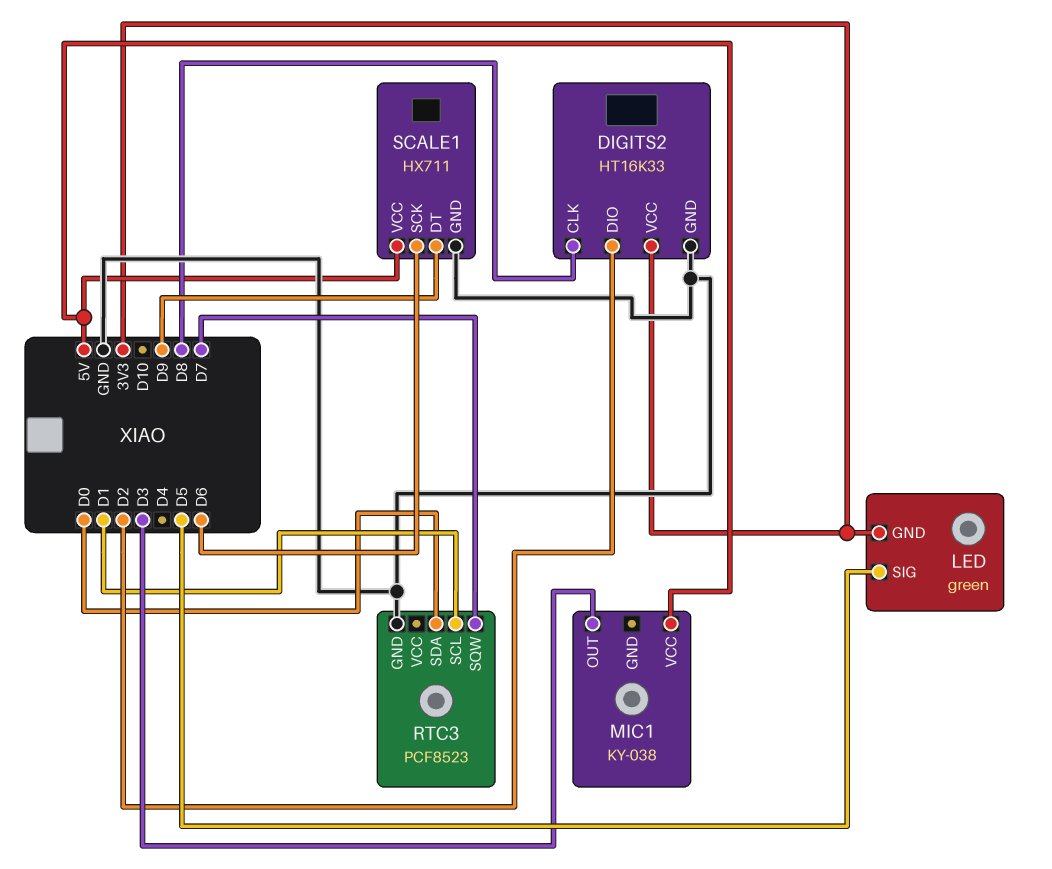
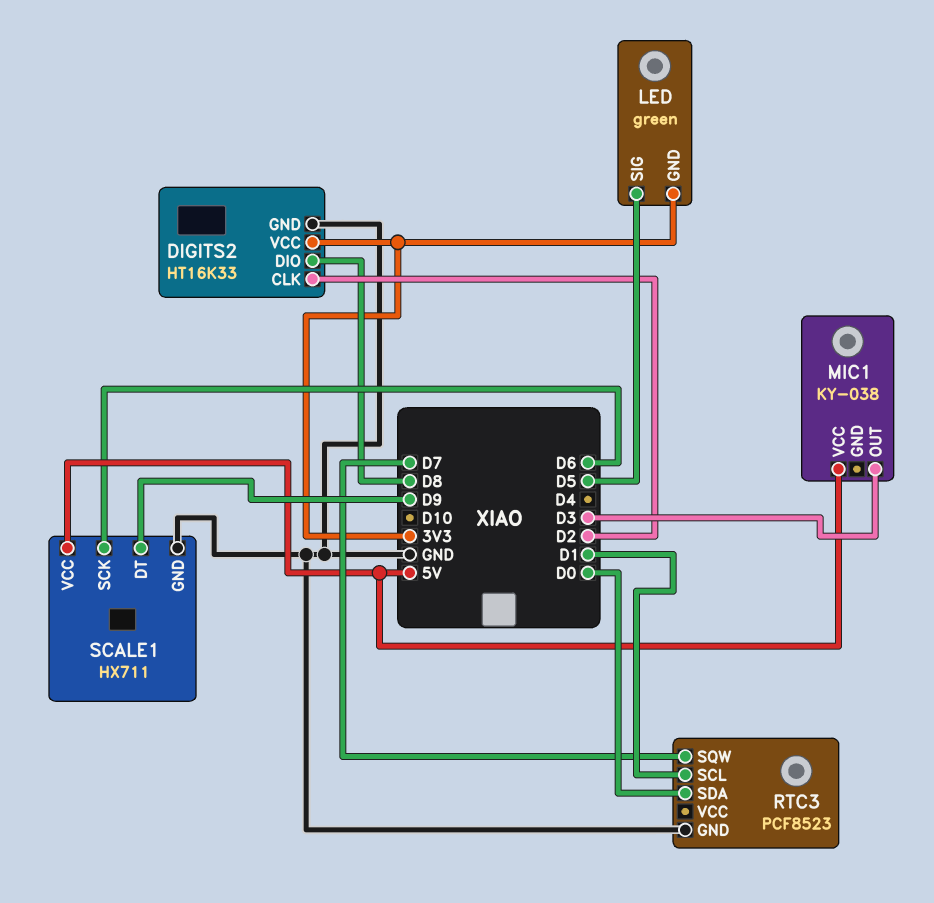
DIGITS2 pin CLK: D8 -> D2
DIGITS2 pin DIO: D2 -> D8

